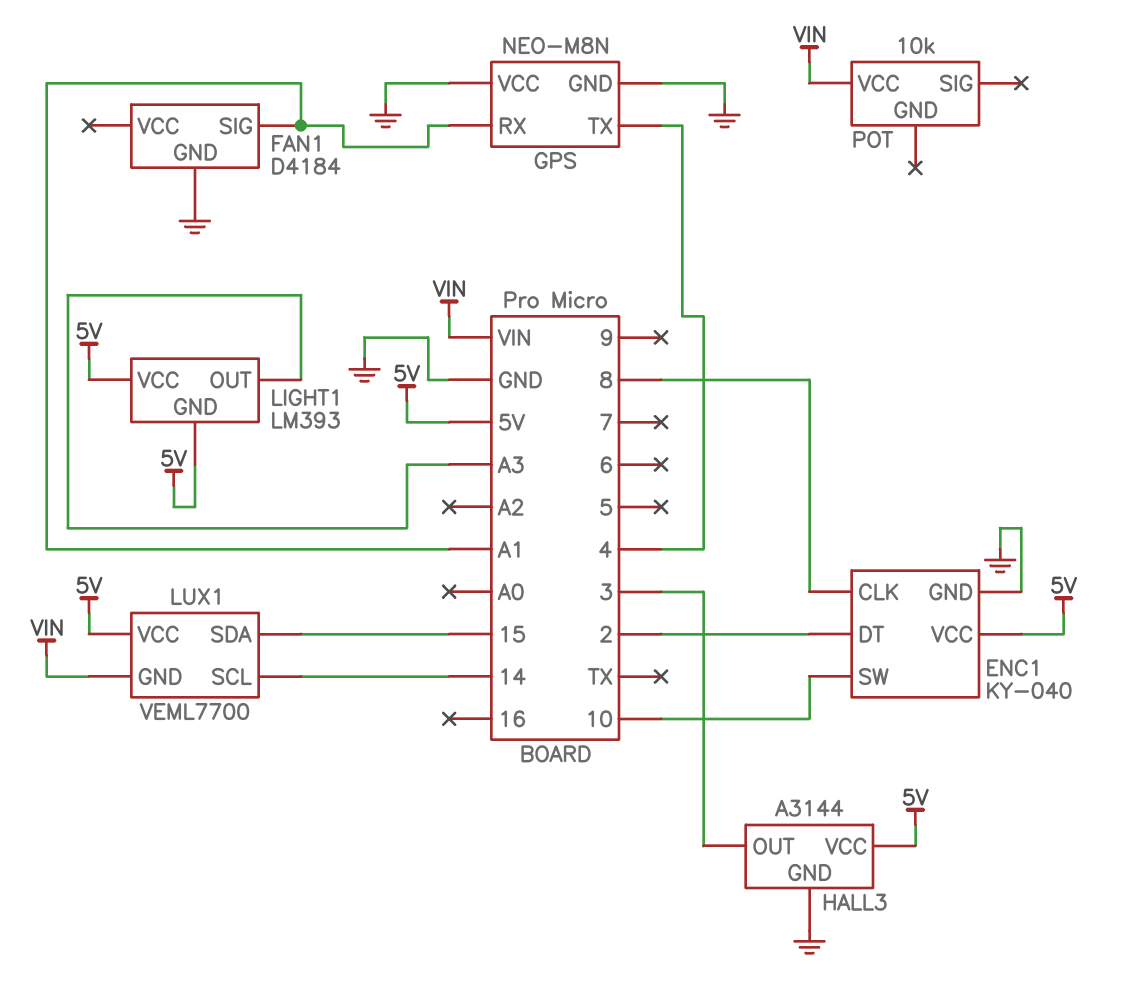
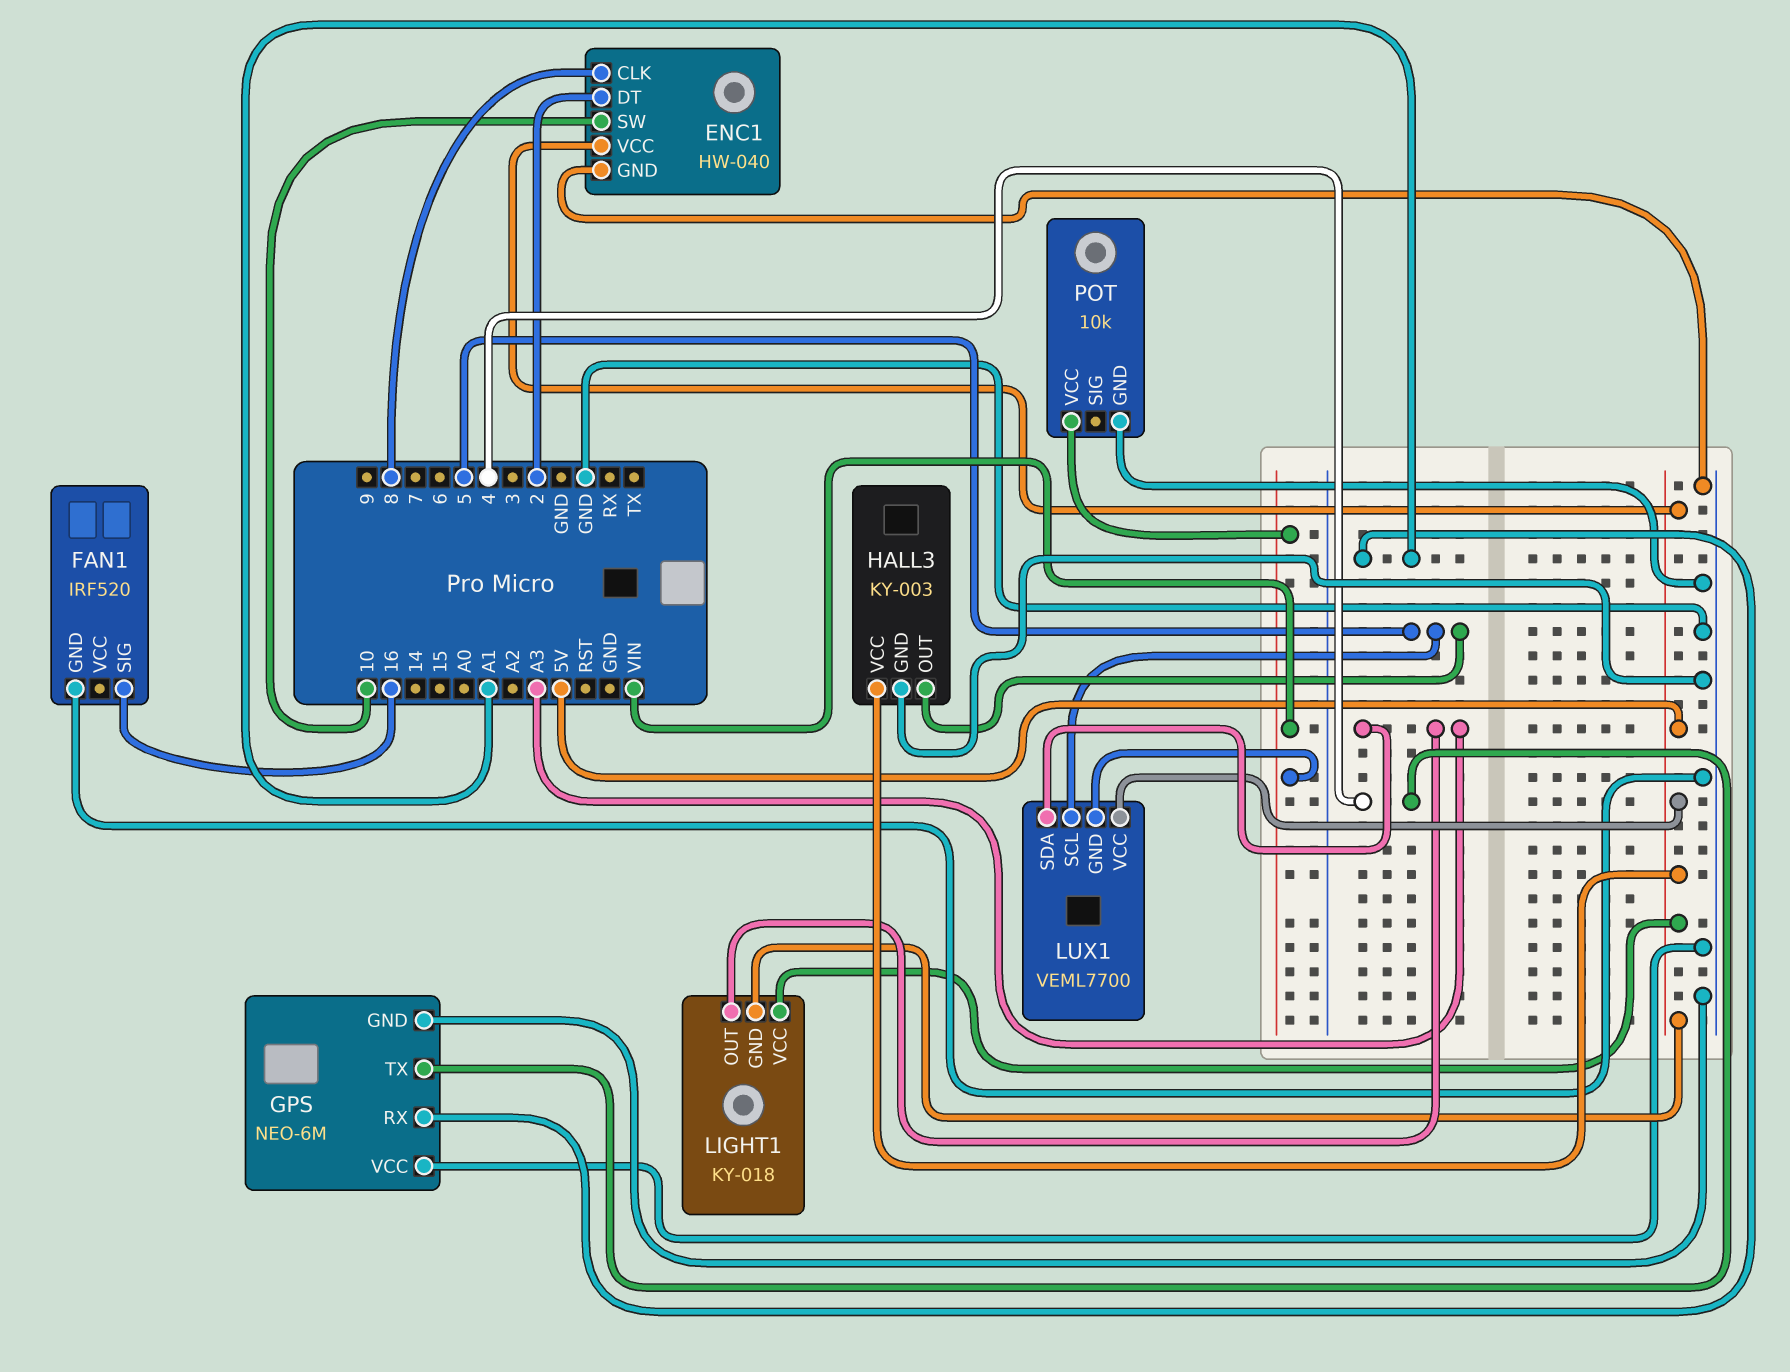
ENC1: KY-040 -> HW-040
FAN1: D4184 -> IRF520
FAN1 pin SIG: A1 -> 16
GPS: NEO-M8N -> NEO-6M
HALL3: A3144 -> KY-003
HALL3 pin OUT: 3 -> 5
LIGHT1: LM393 -> KY-018
LUX1 pin SCL: 14 -> 5
LUX1 pin SDA: 15 -> A3
POT pin GND: none -> GND

